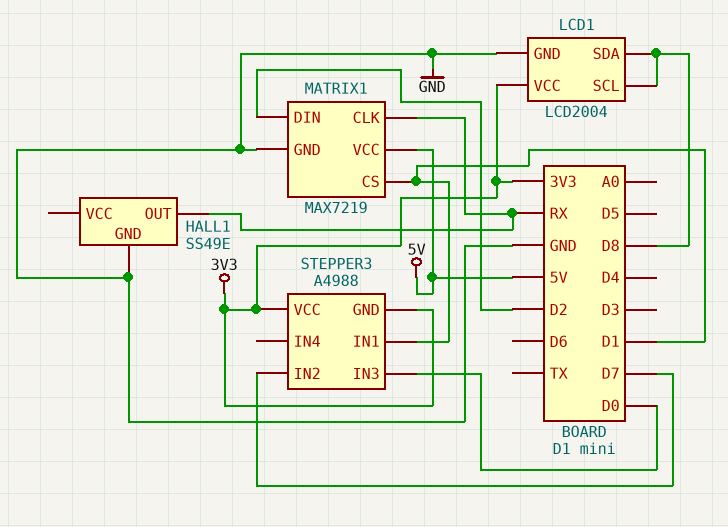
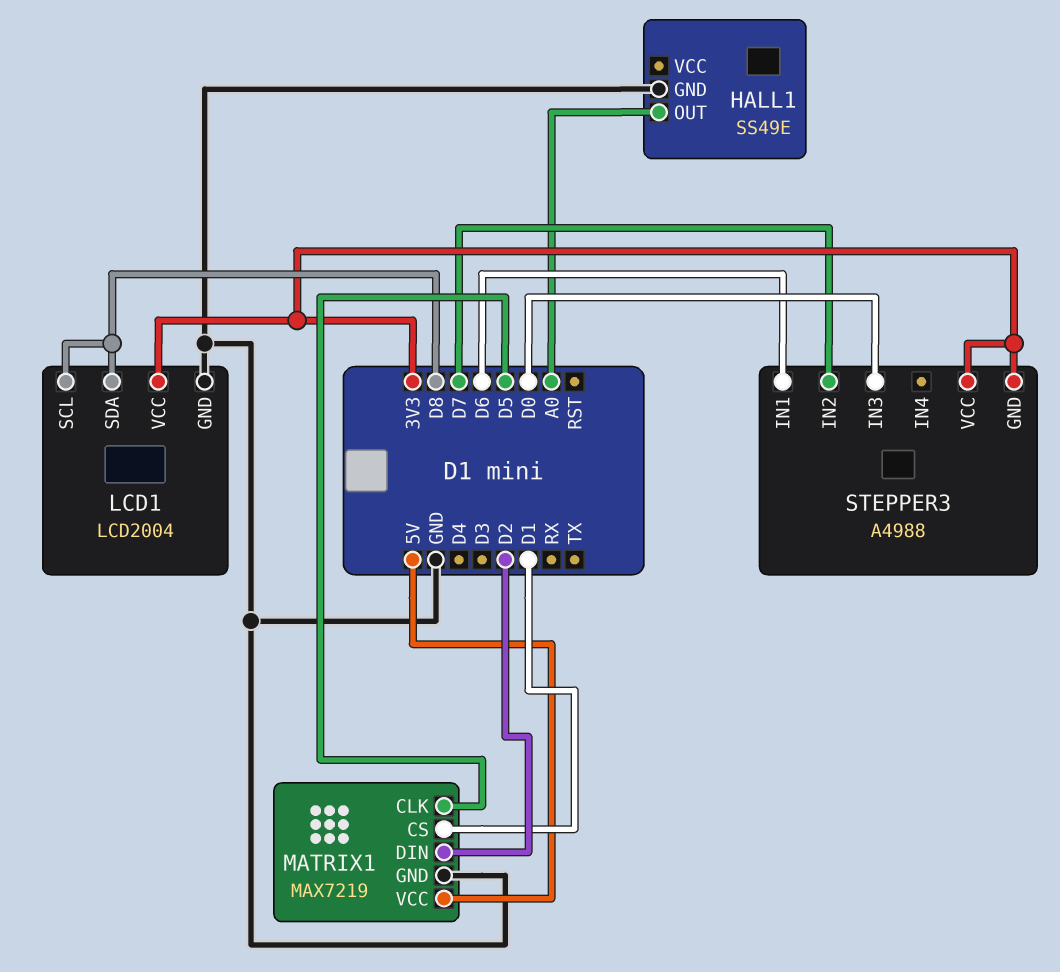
HALL1 pin OUT: RX -> A0
MATRIX1 pin CLK: RX -> D5
STEPPER3 pin IN1: D1 -> D6

